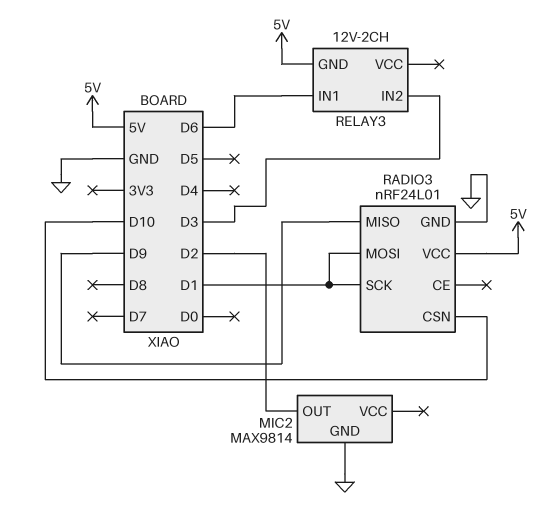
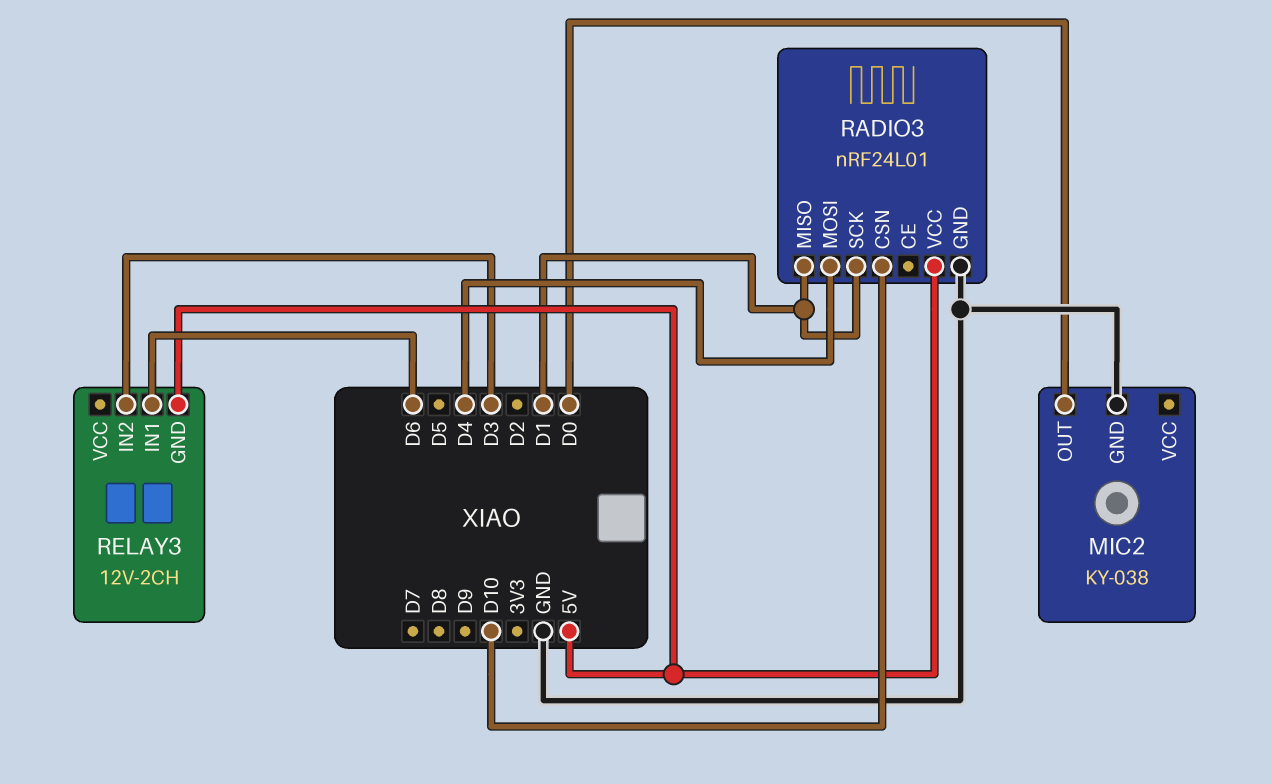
MIC2: MAX9814 -> KY-038
MIC2 pin OUT: D2 -> D0
RADIO3 pin MISO: D9 -> D1
RADIO3 pin MOSI: D1 -> D4

